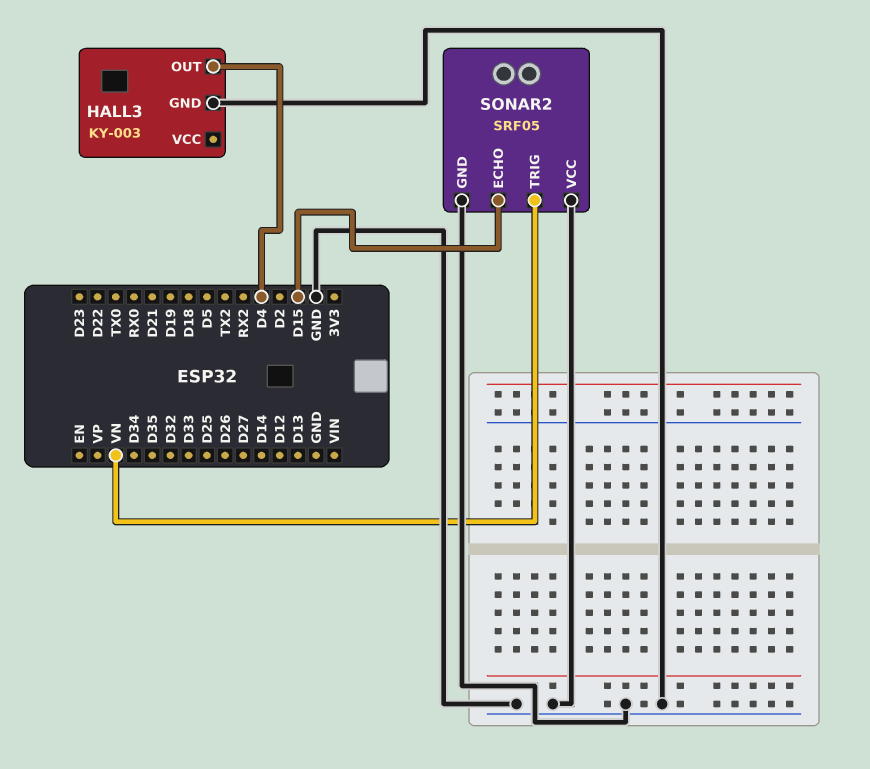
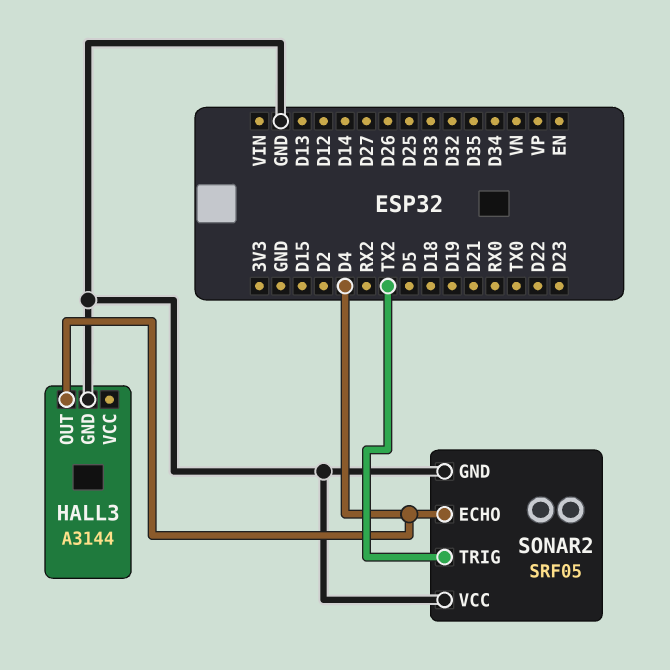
HALL3: KY-003 -> A3144
SONAR2 pin ECHO: D15 -> D4
SONAR2 pin TRIG: VN -> TX2

